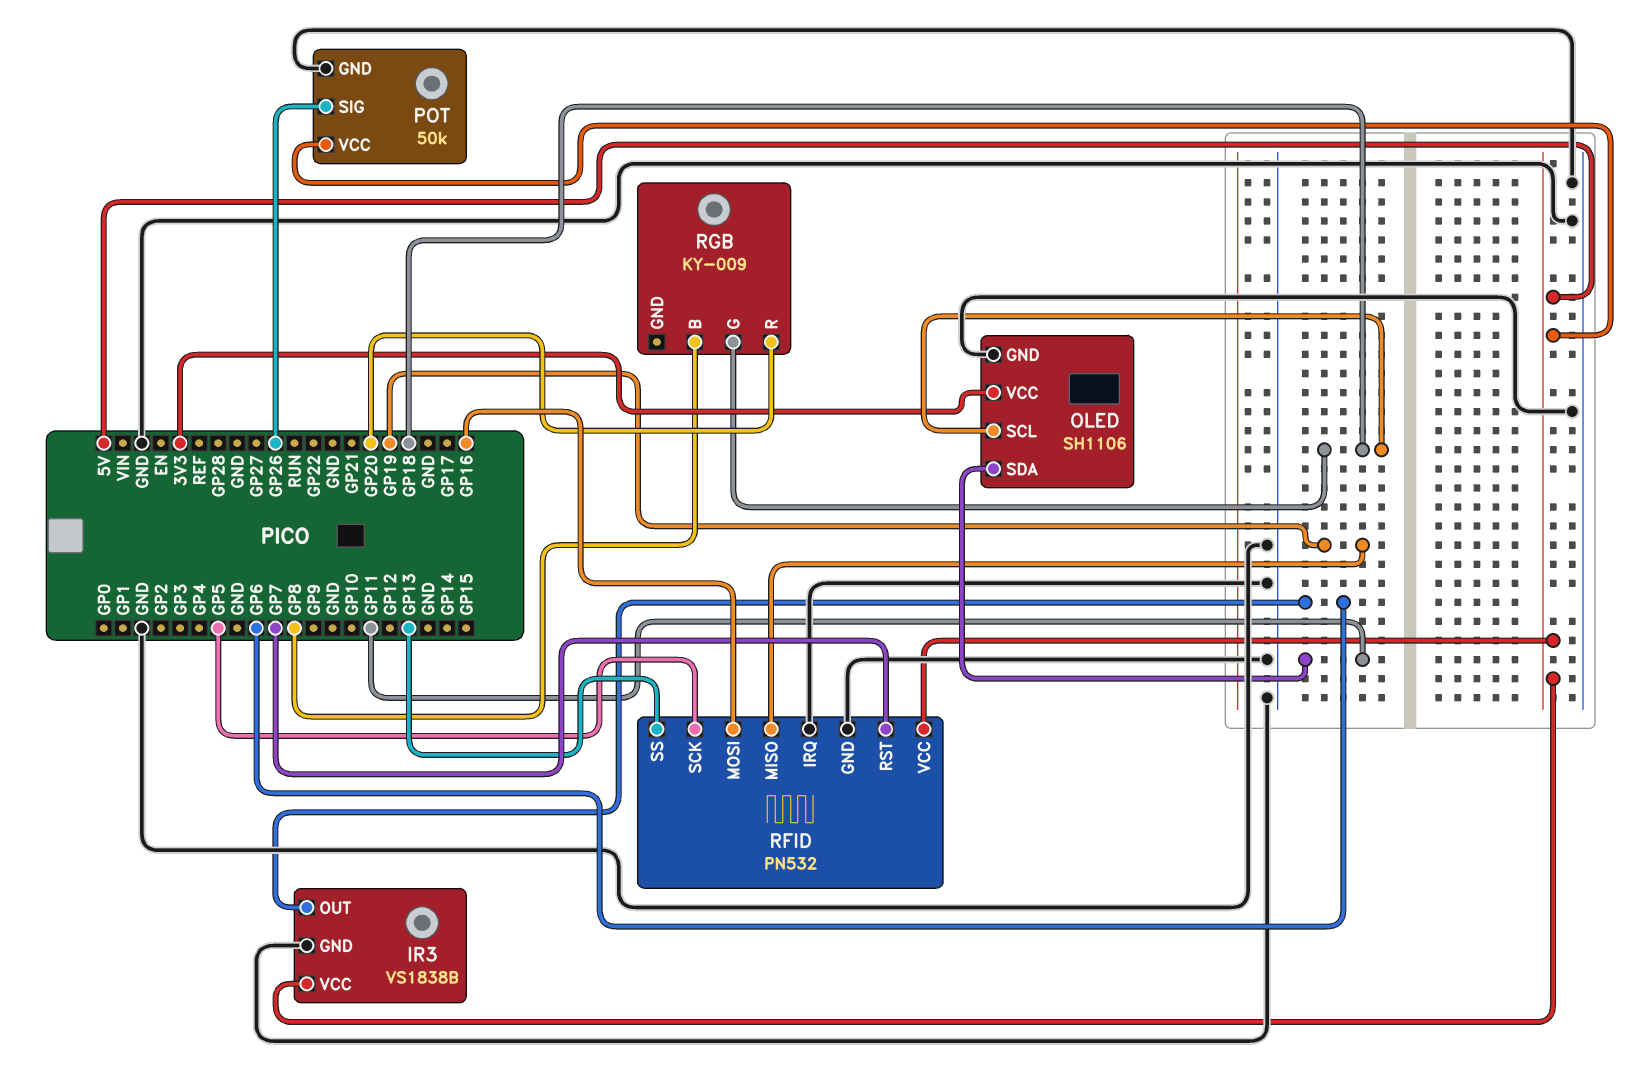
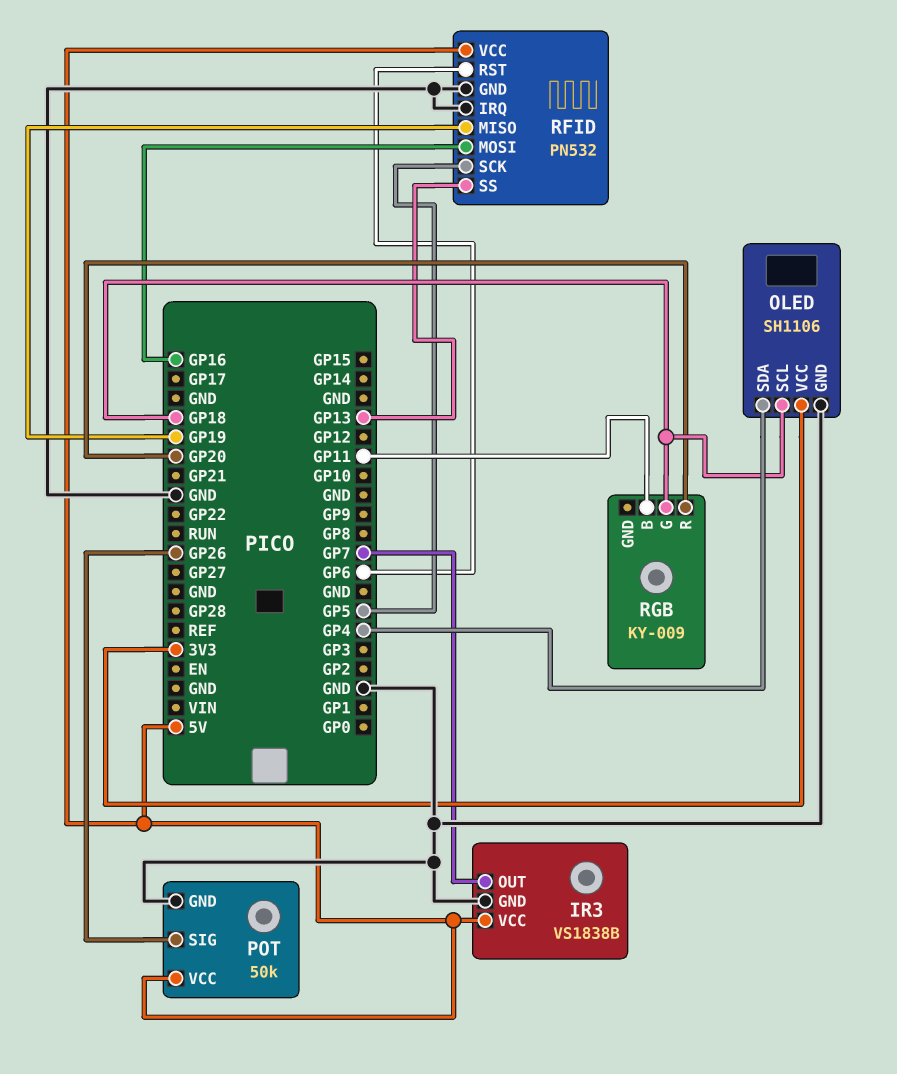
IR3 pin OUT: GP6 -> GP7
OLED pin SDA: GP11 -> GP4
RFID pin RST: GP7 -> GP6
RGB pin B: GP8 -> GP11

